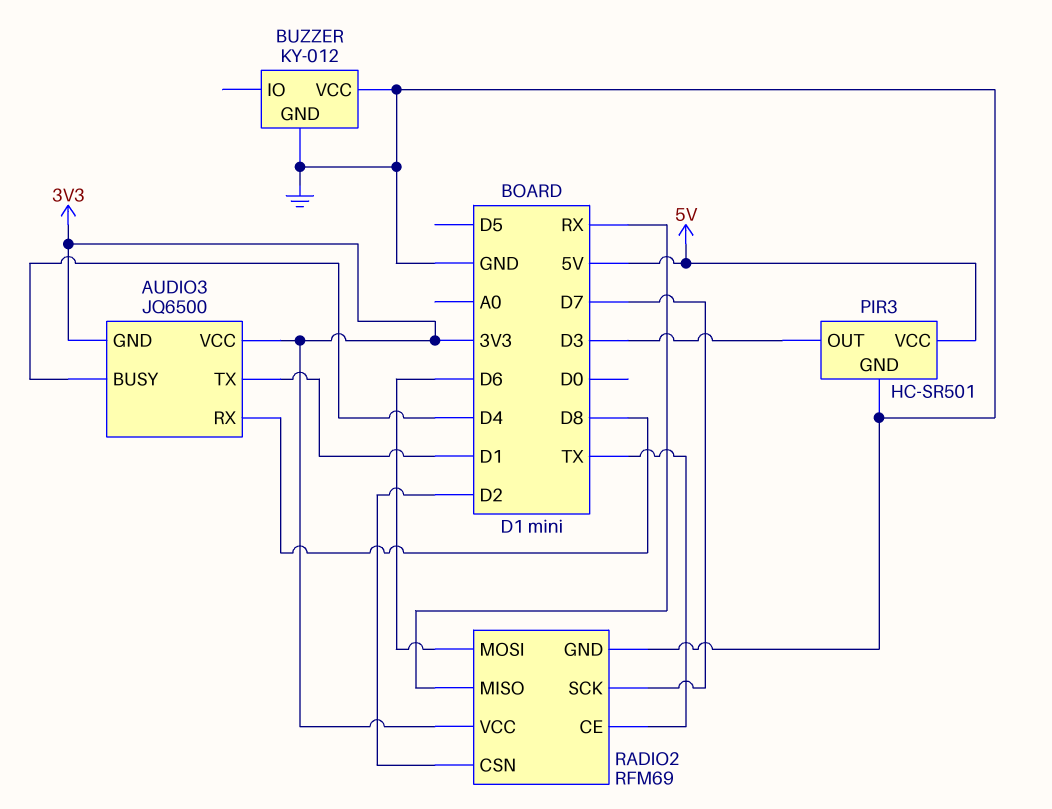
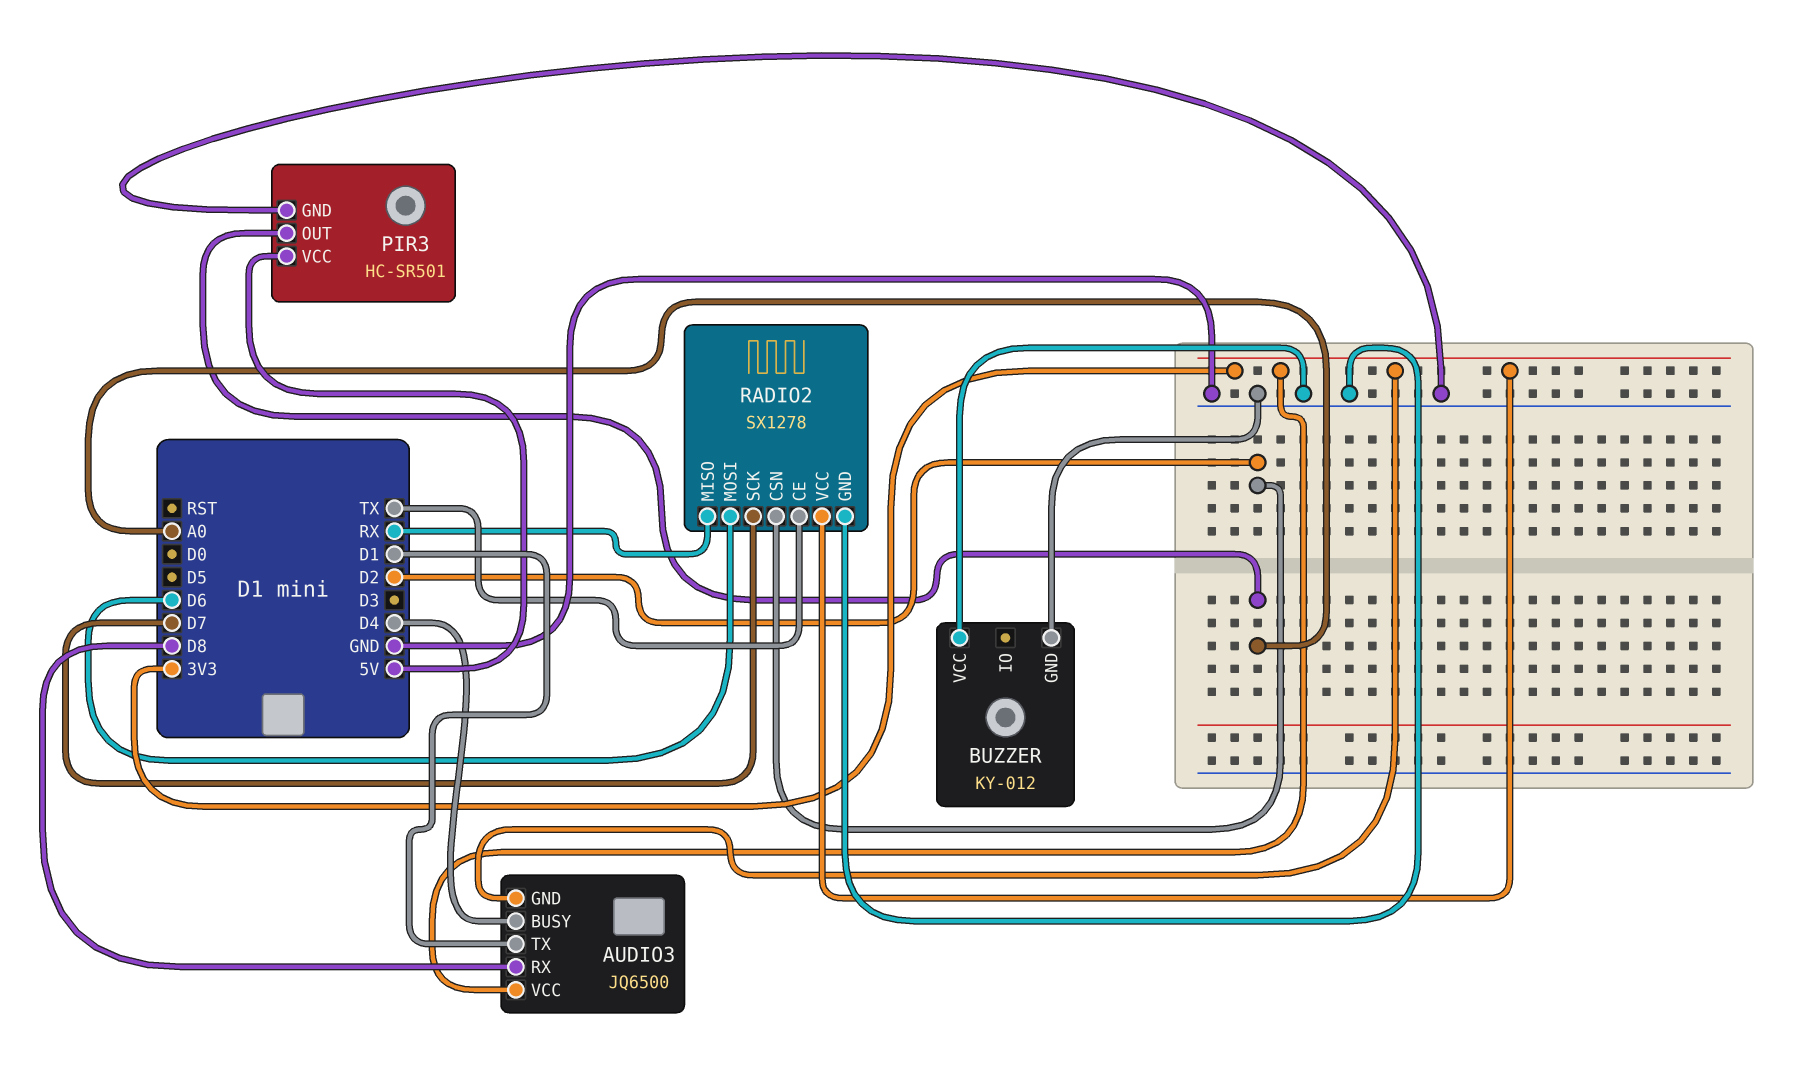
PIR3 pin OUT: D3 -> A0
RADIO2: RFM69 -> SX1278

